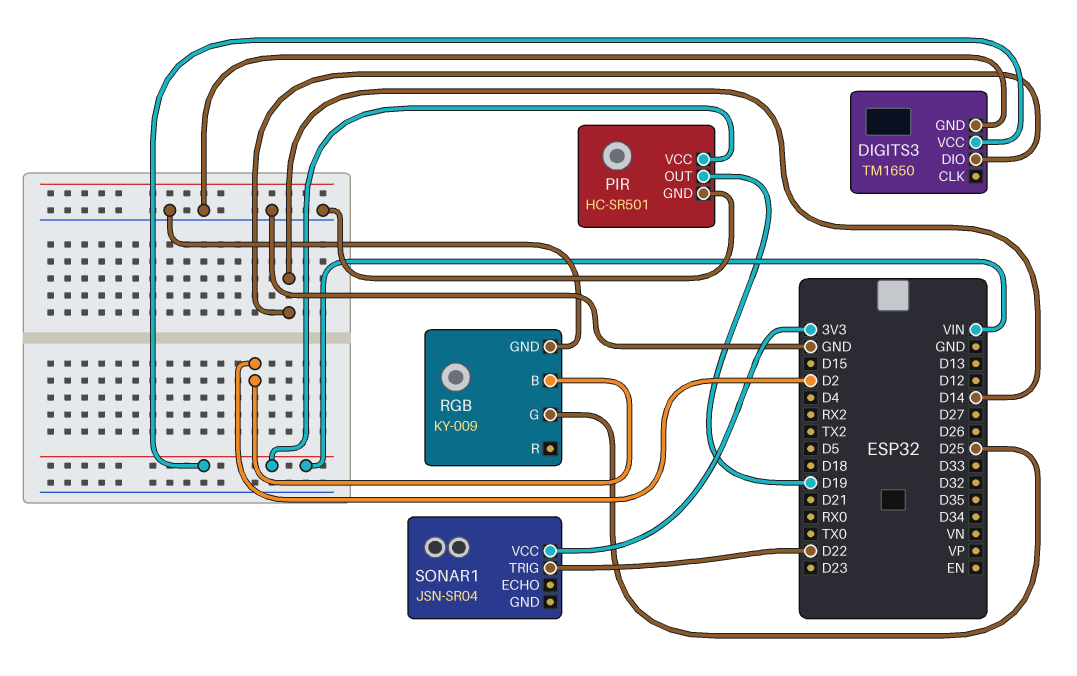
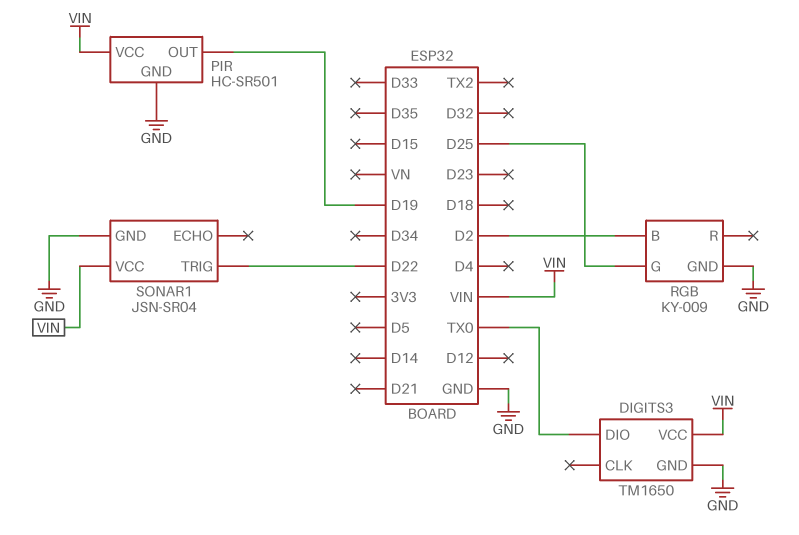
DIGITS3 pin DIO: D14 -> TX0
SONAR1 pin GND: none -> GND
SONAR1 pin VCC: 3V3 -> VIN

